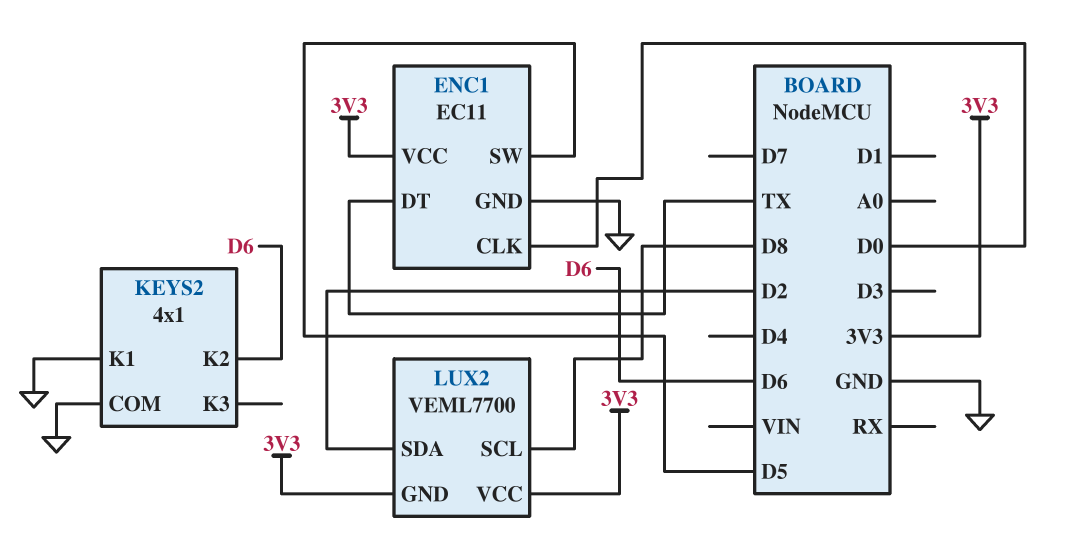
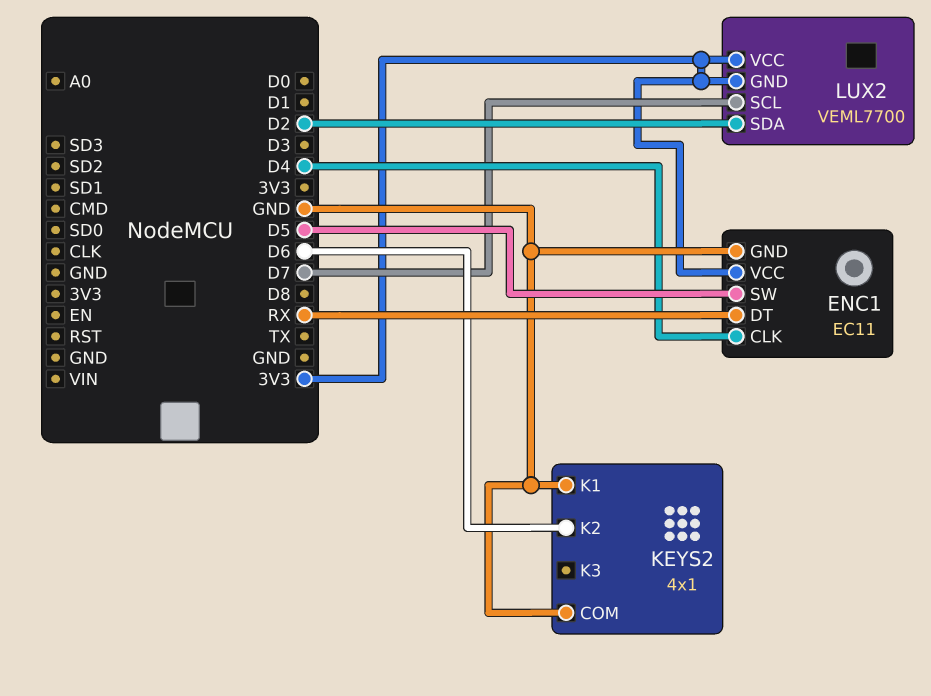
ENC1 pin CLK: D0 -> D4
ENC1 pin DT: TX -> RX
LUX2 pin SCL: D8 -> D7

